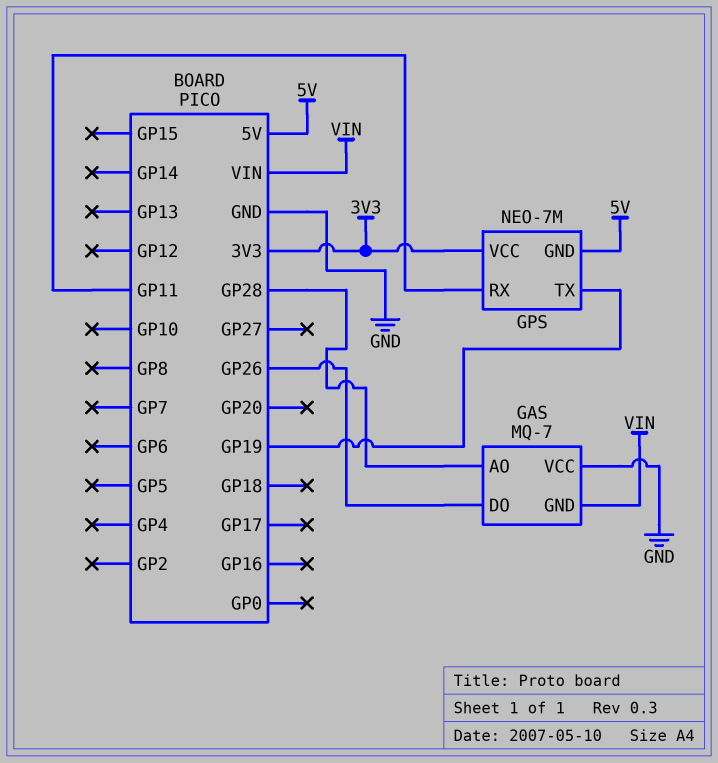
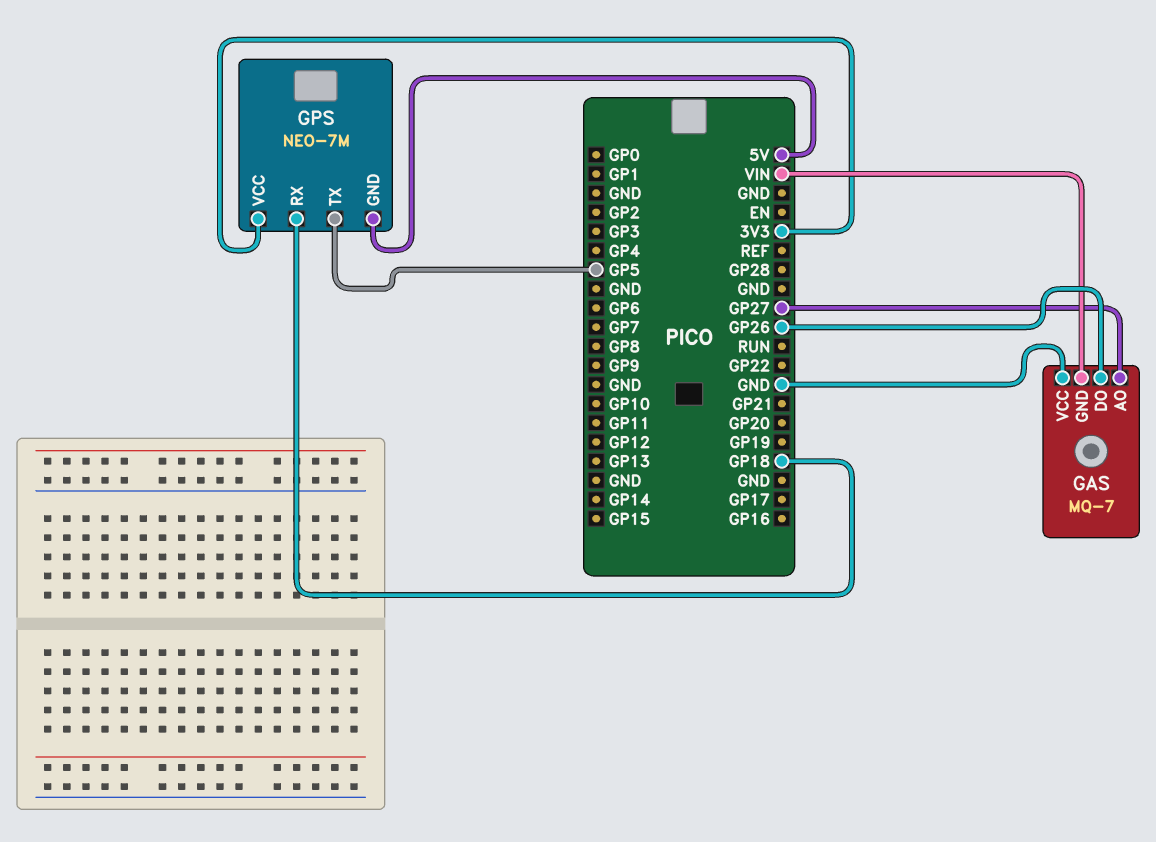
GAS pin AO: GP28 -> GP27
GPS pin RX: GP11 -> GP18
GPS pin TX: GP19 -> GP5

